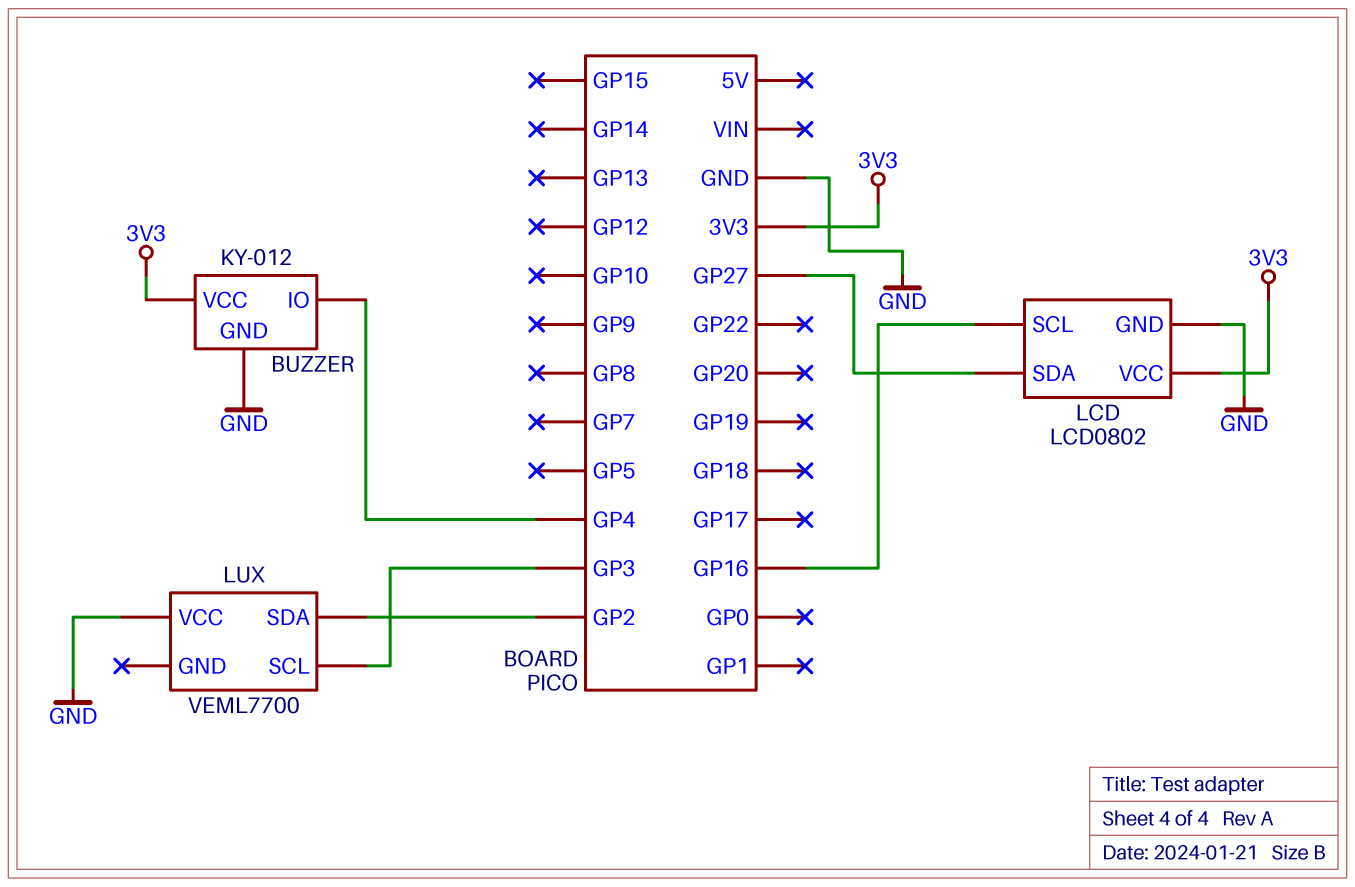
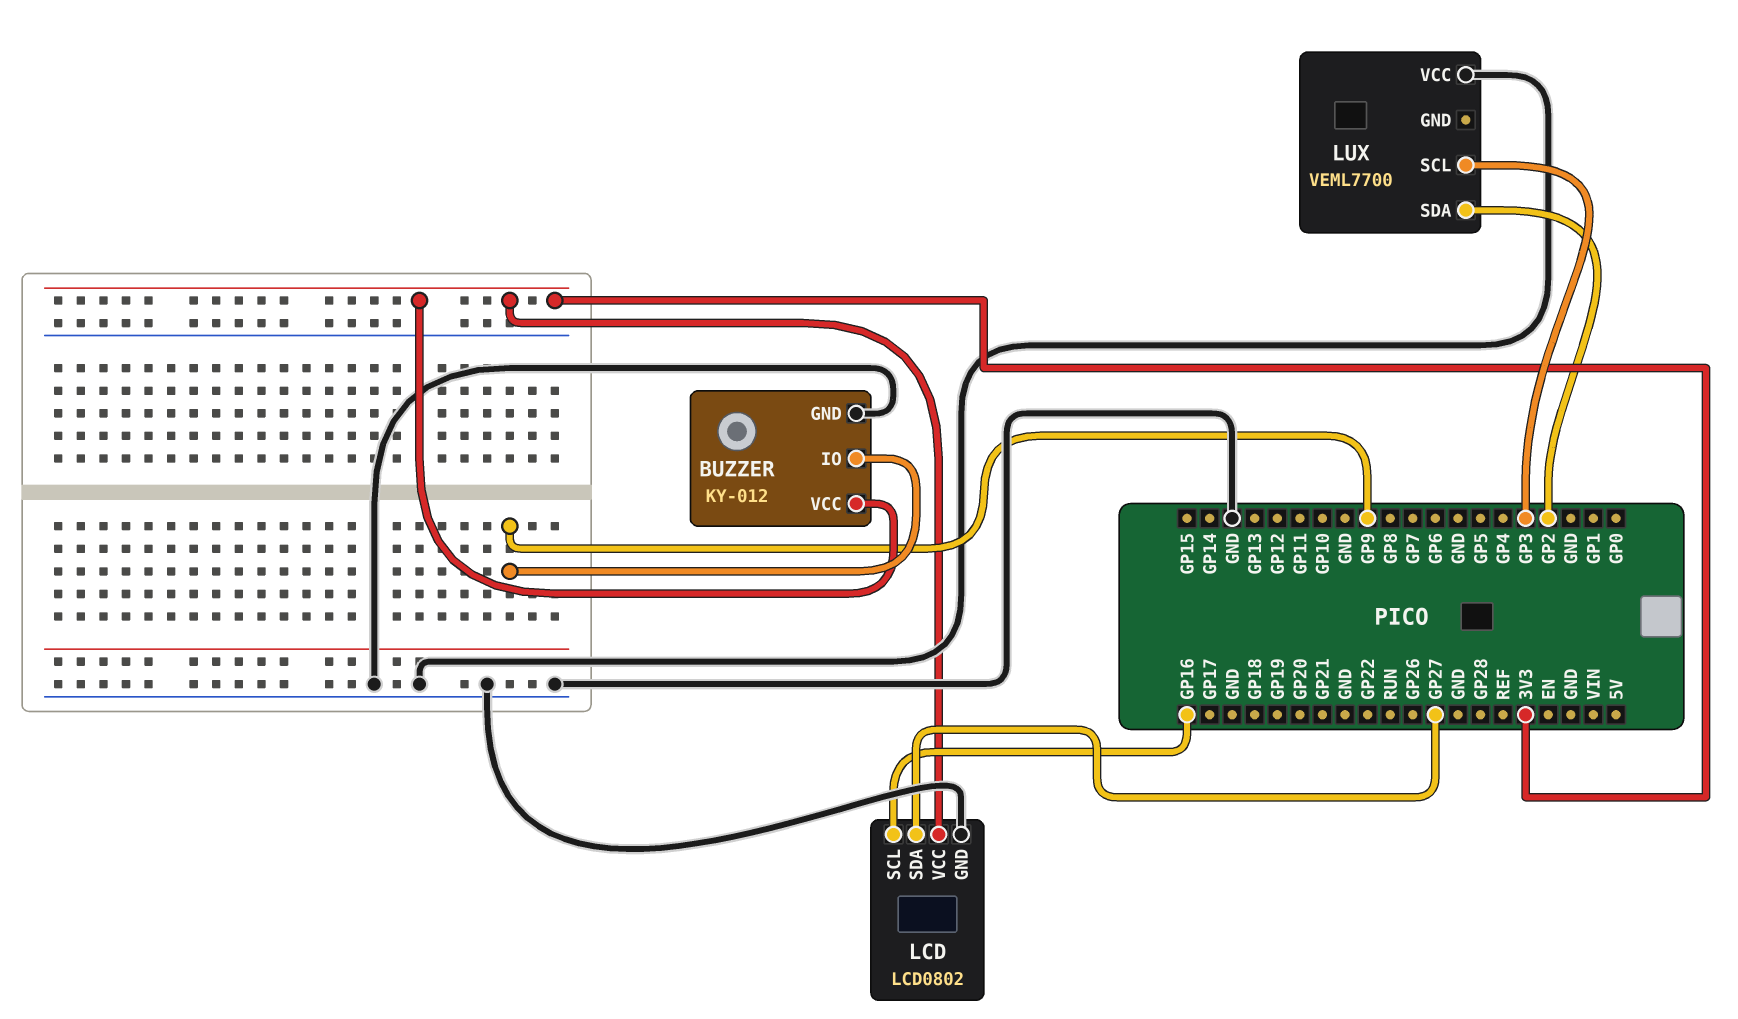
BUZZER pin IO: GP4 -> GP9

